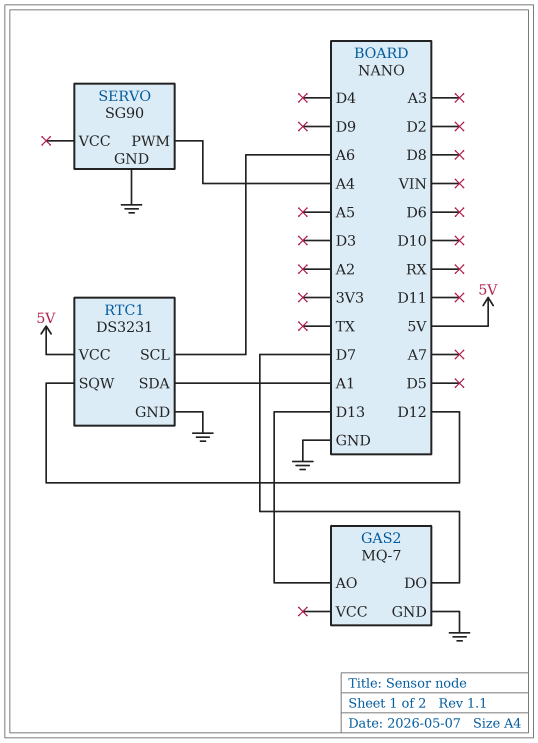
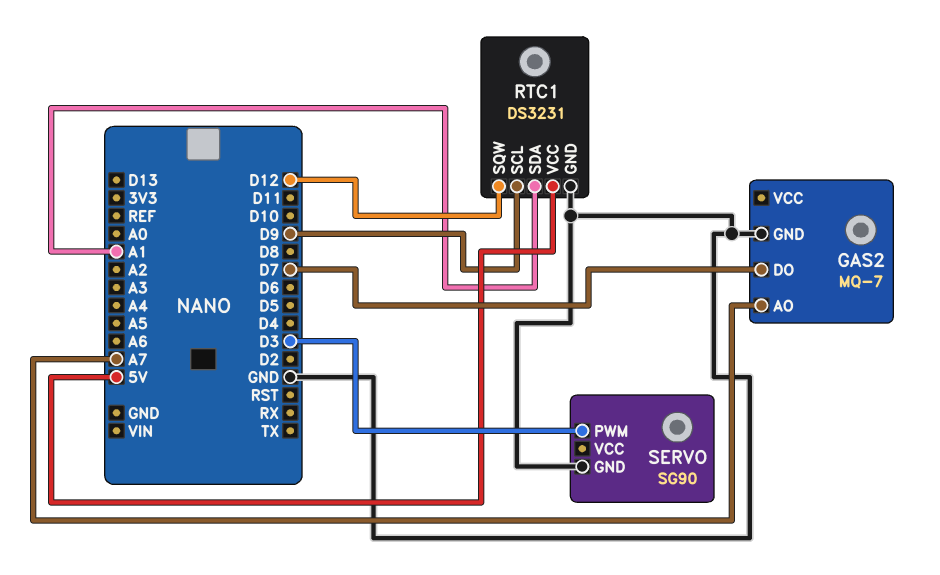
GAS2 pin AO: D13 -> A7
RTC1 pin SCL: A6 -> D9
SERVO pin PWM: A4 -> D3

